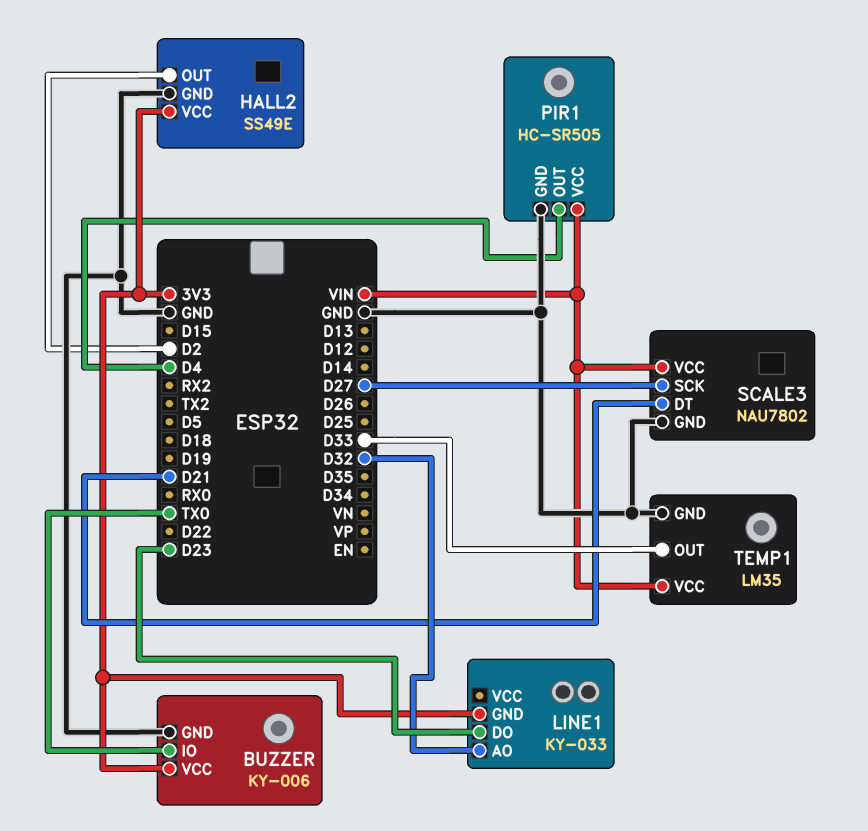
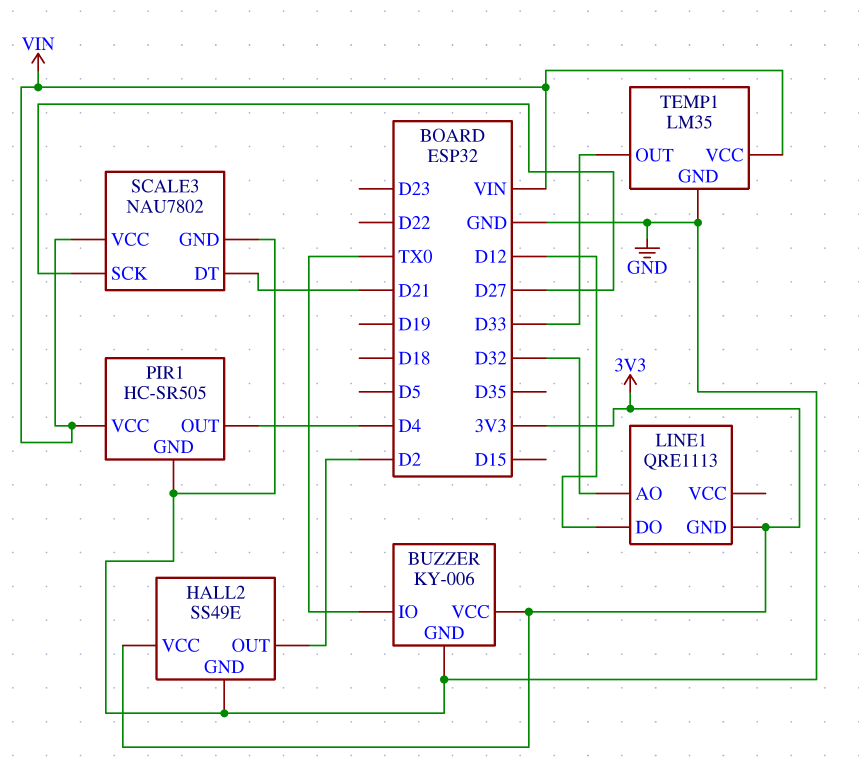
LINE1: KY-033 -> QRE1113
LINE1 pin DO: D23 -> D12

